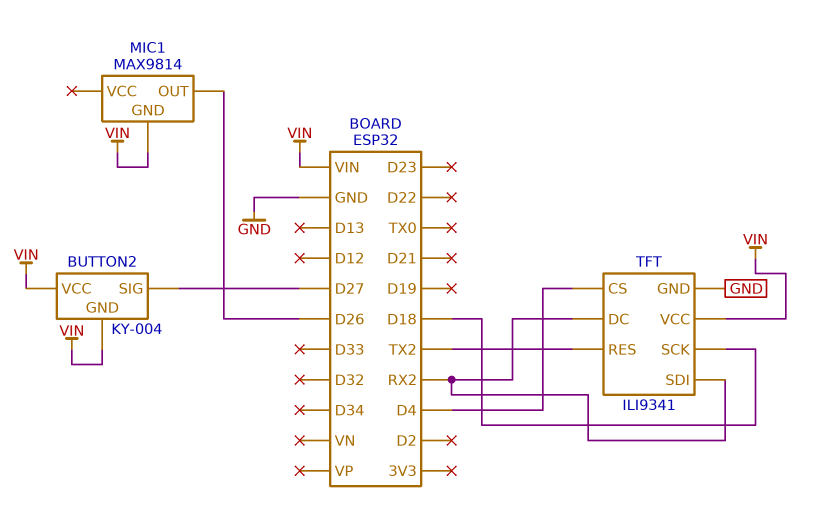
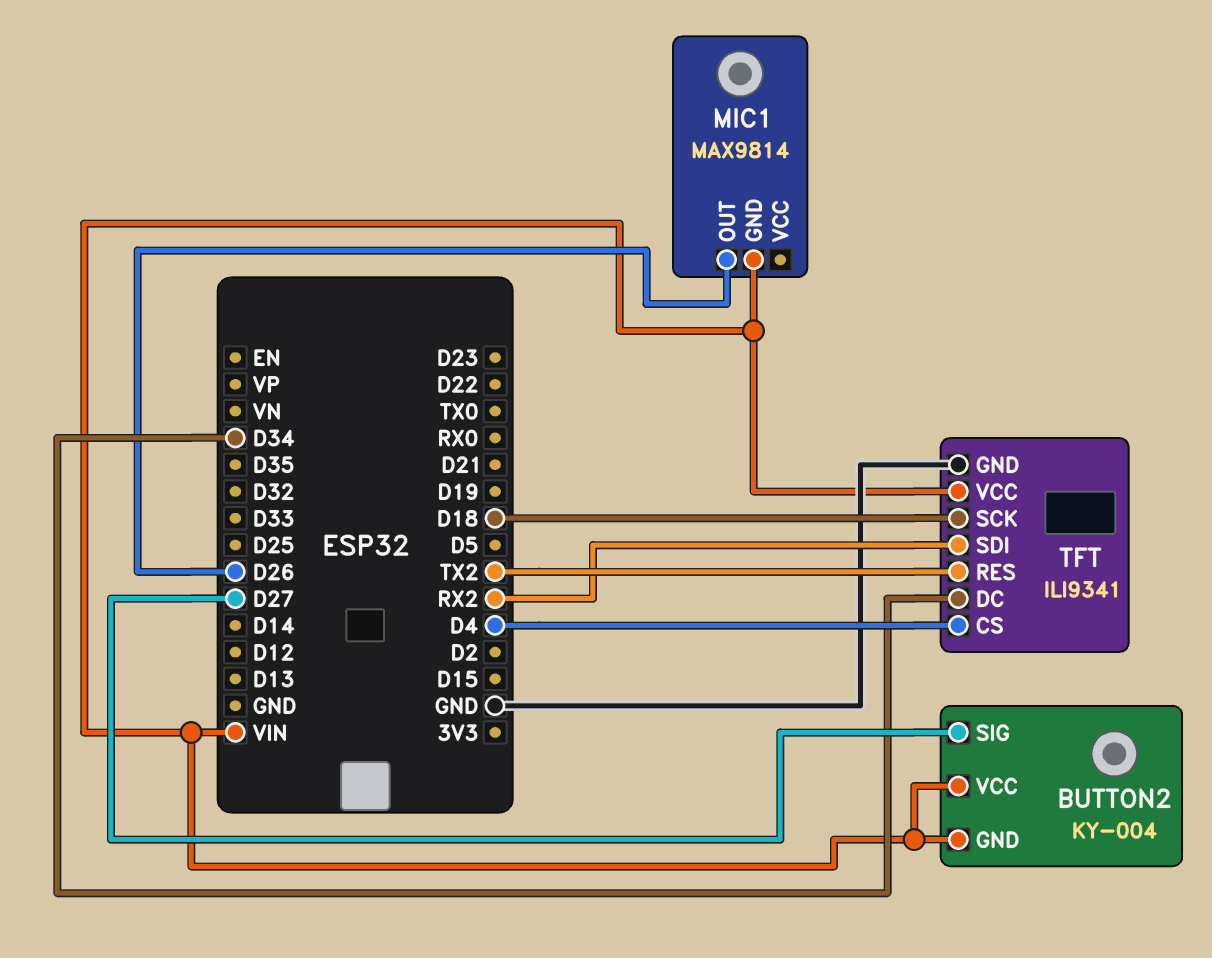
TFT pin DC: RX2 -> D34

